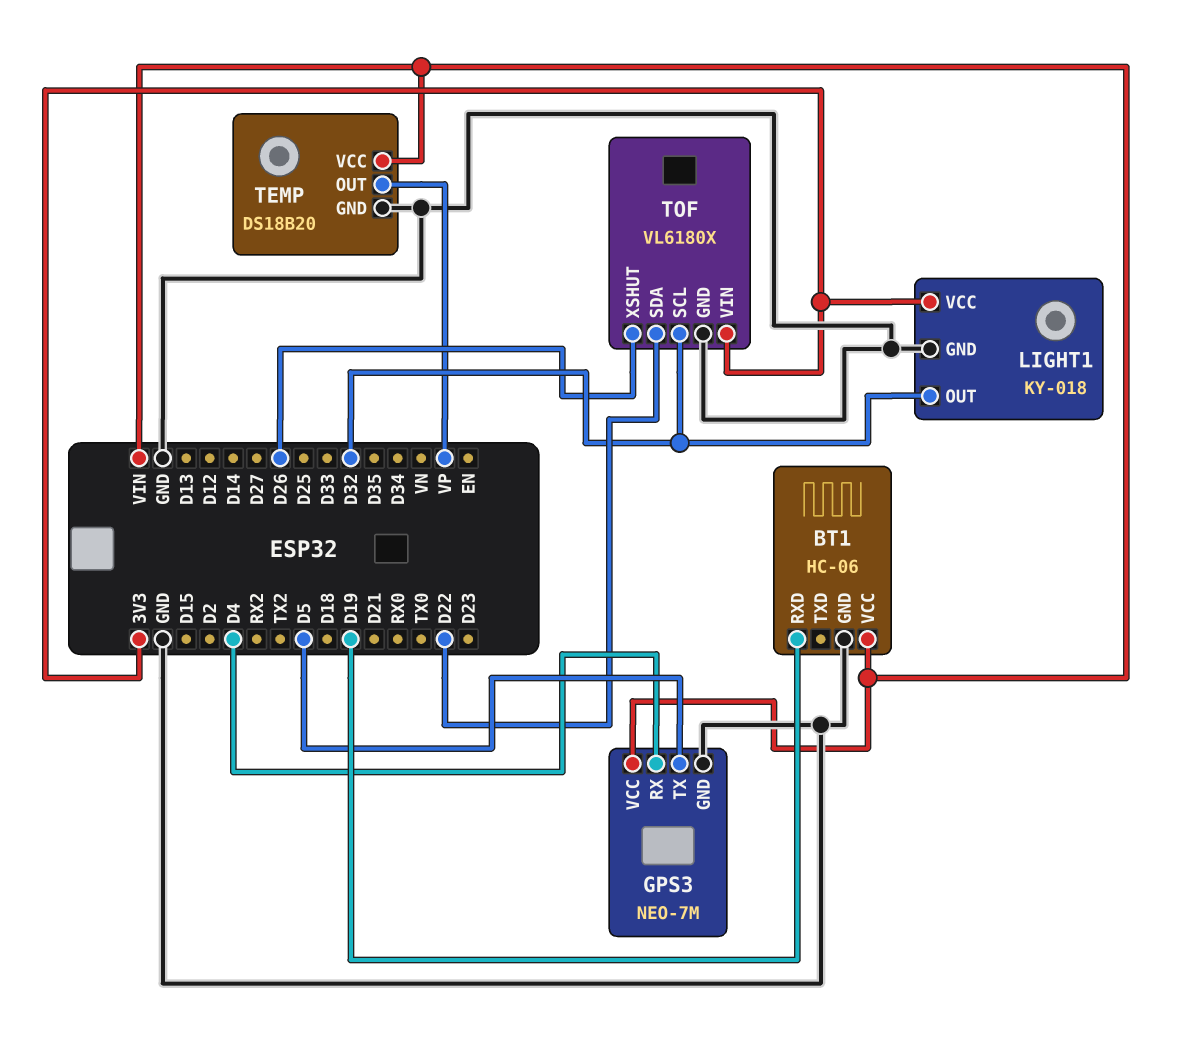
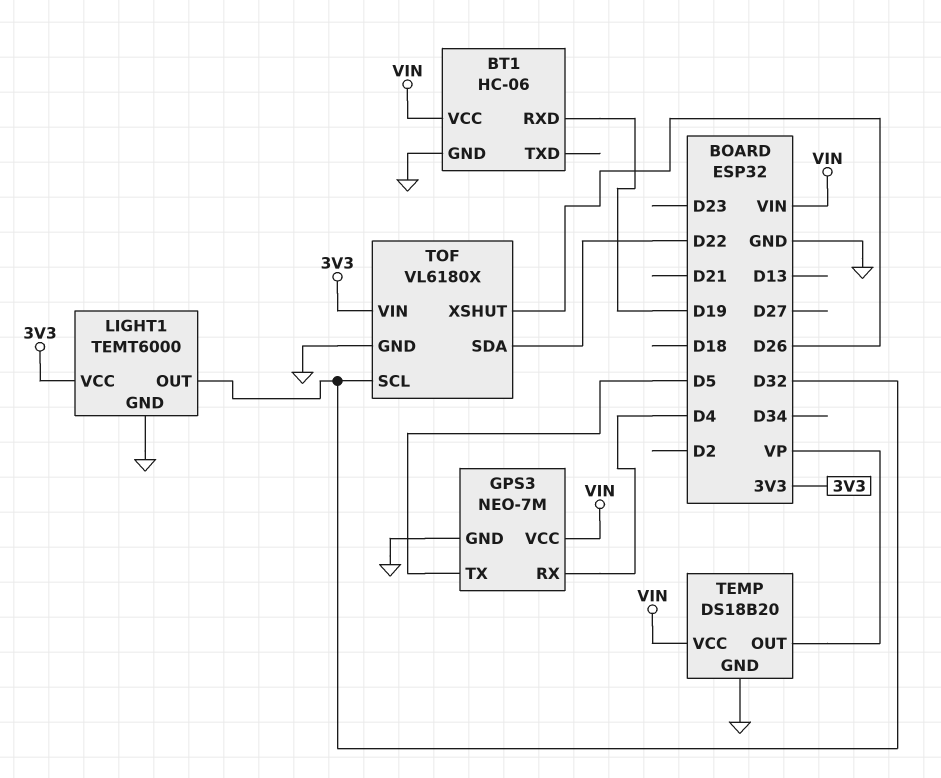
LIGHT1: KY-018 -> TEMT6000

